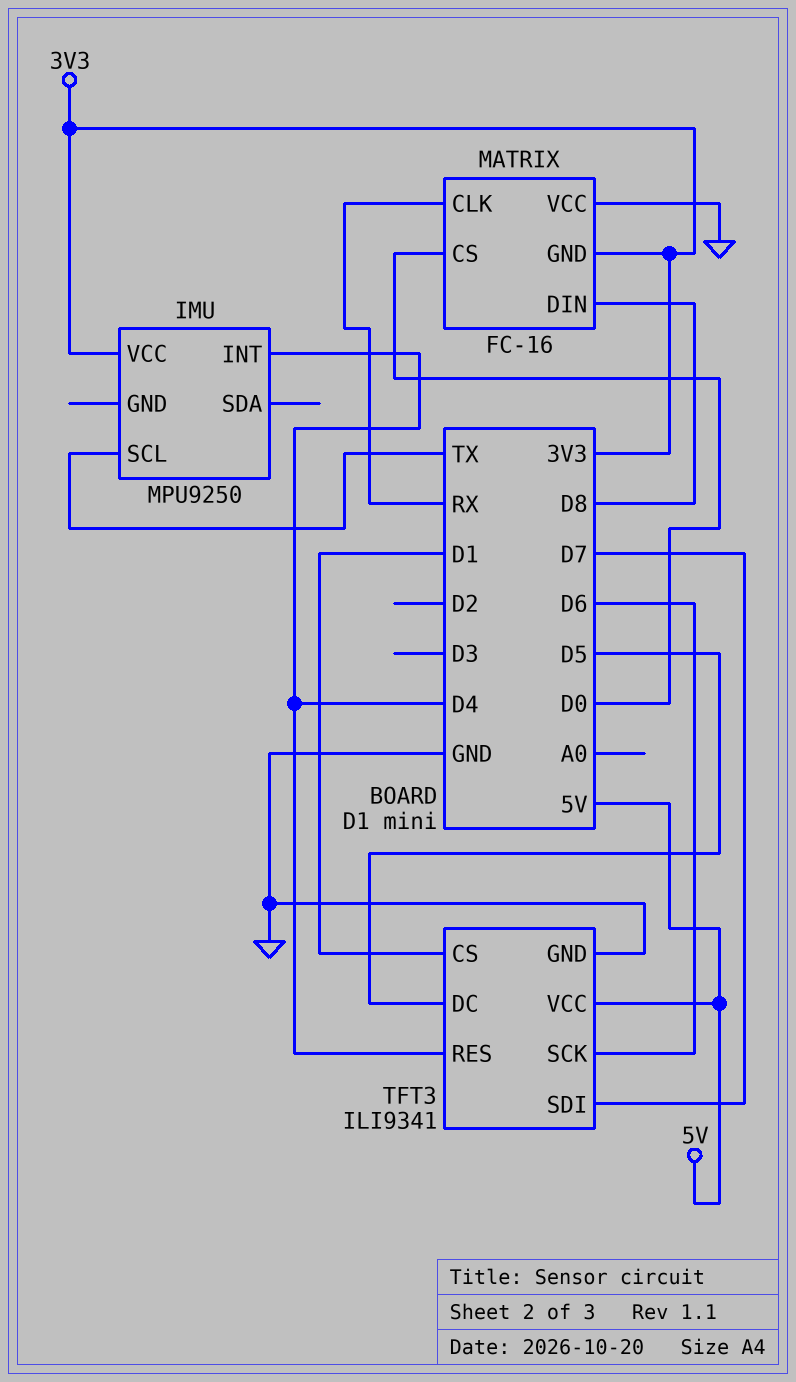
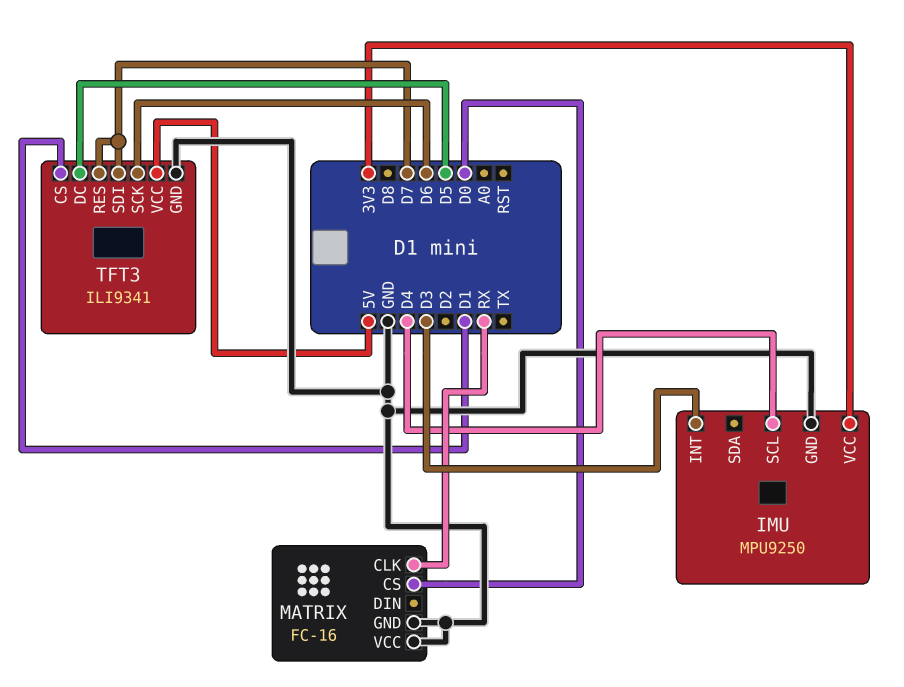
IMU pin GND: none -> GND
IMU pin INT: D4 -> D3
IMU pin SCL: TX -> D4
MATRIX pin DIN: D8 -> none
MATRIX pin GND: 3V3 -> GND
TFT3 pin RES: D4 -> D7

